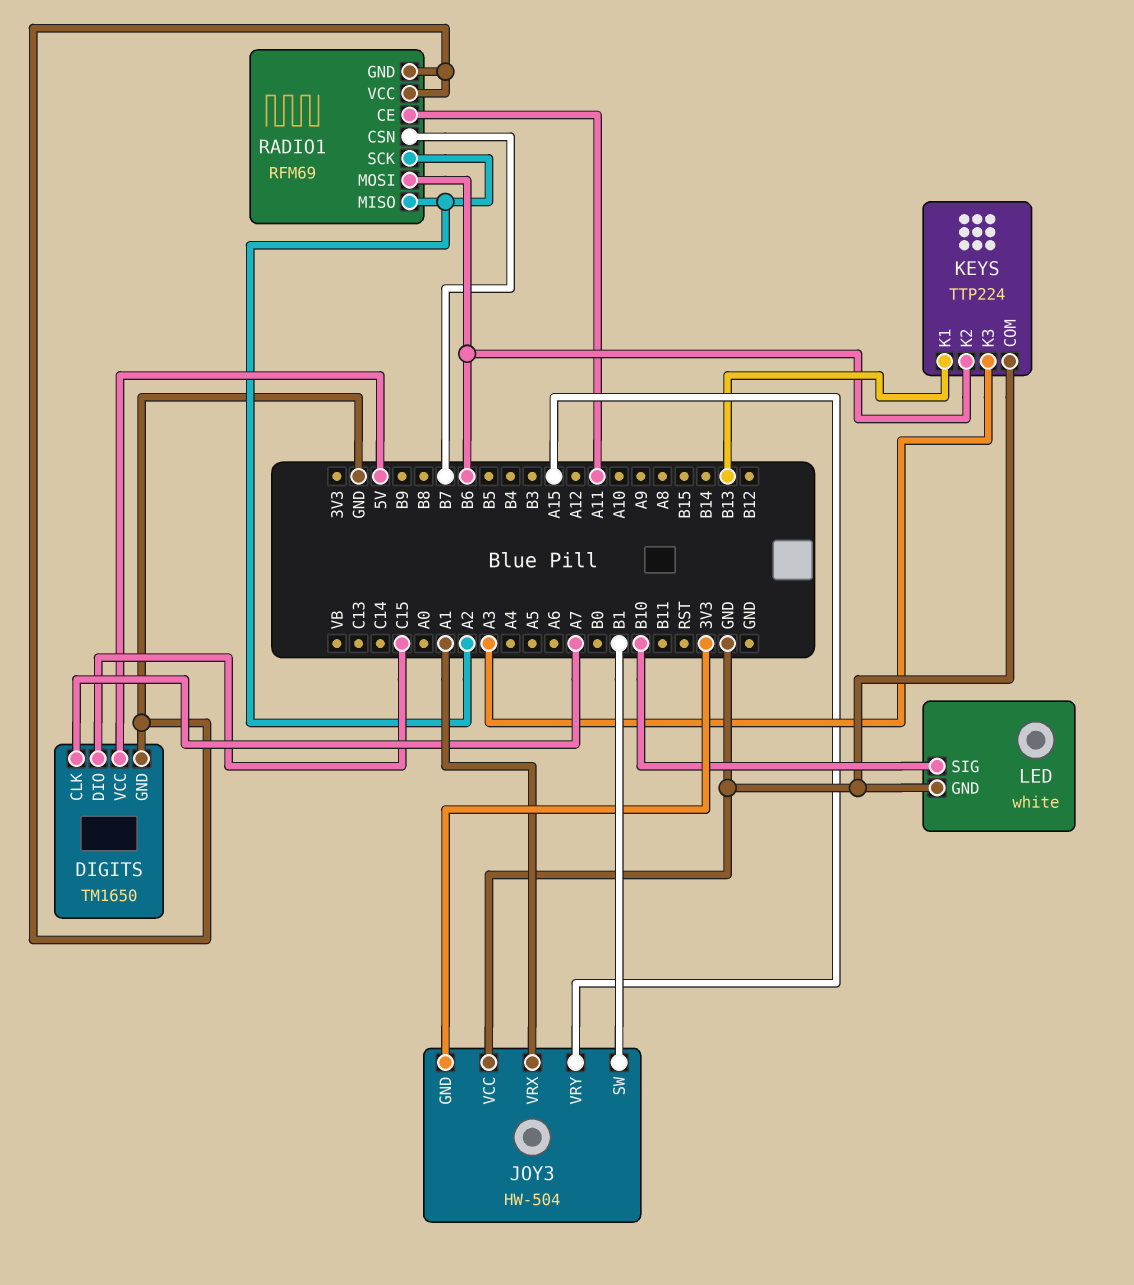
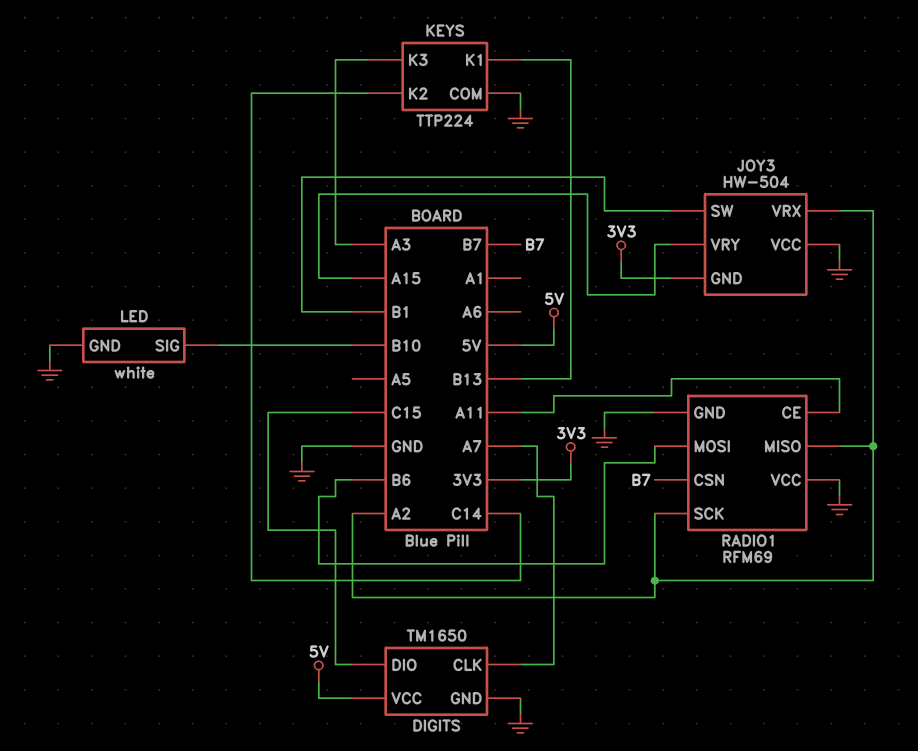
JOY3 pin VRX: A1 -> A2
KEYS pin K2: B6 -> C14

